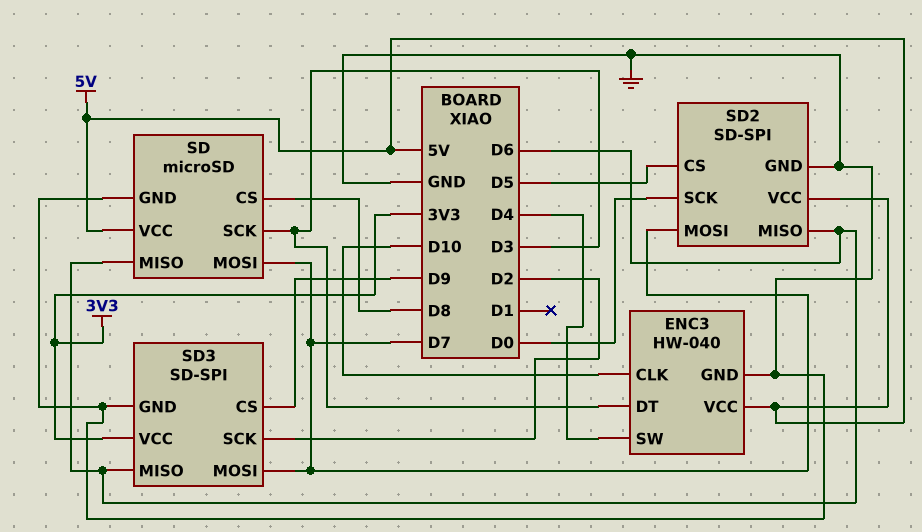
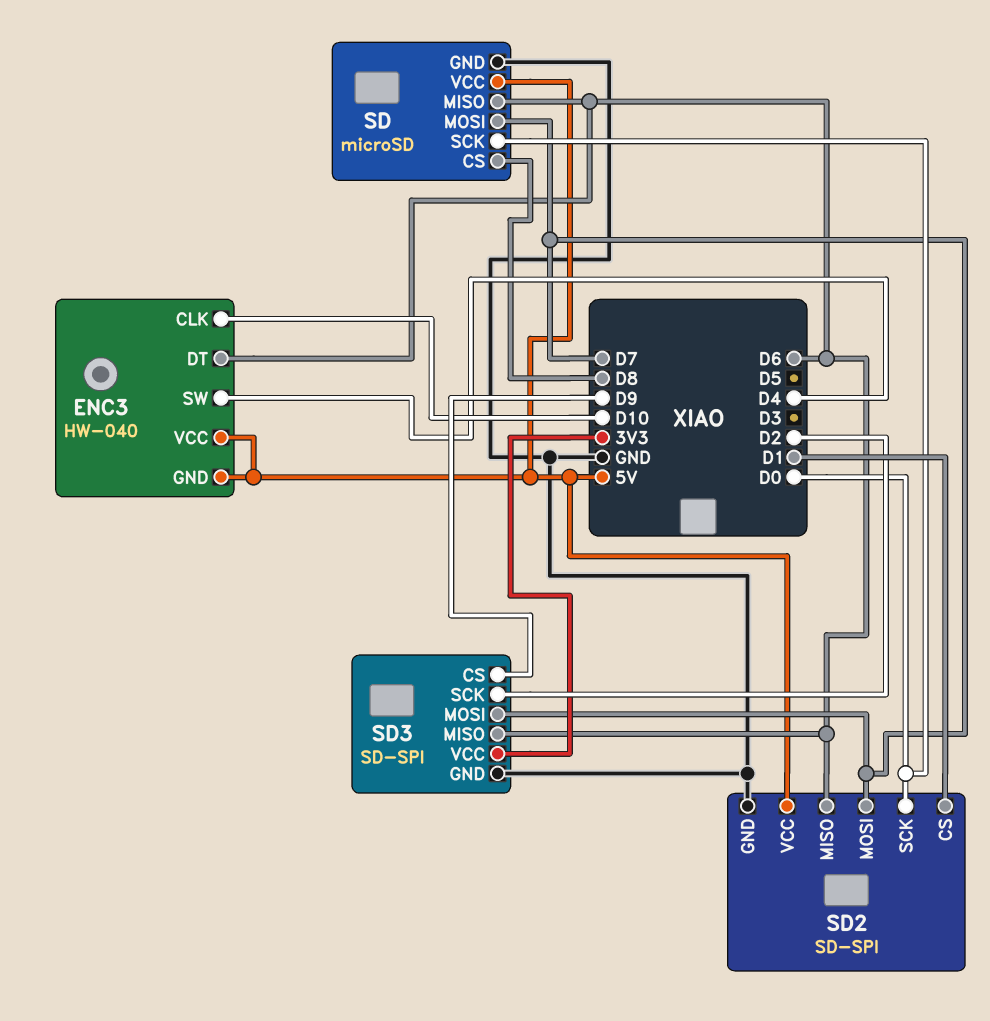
ENC3 pin DT: D3 -> D6
ENC3 pin GND: GND -> 5V
SD pin SCK: D3 -> D0
SD2 pin CS: D5 -> D1

